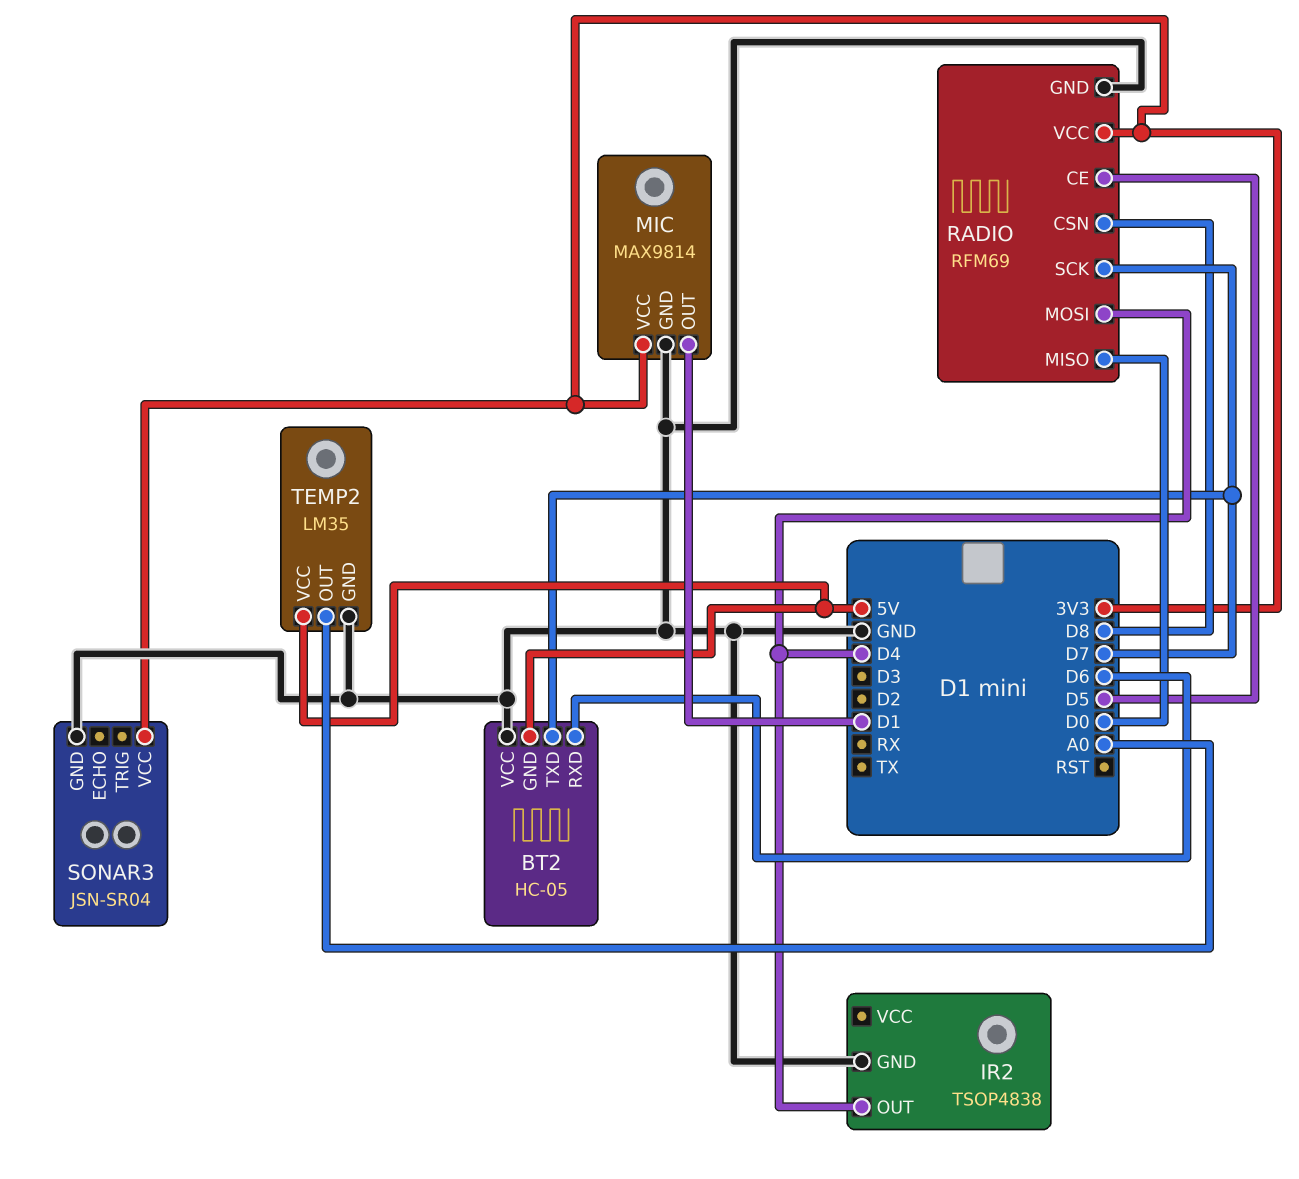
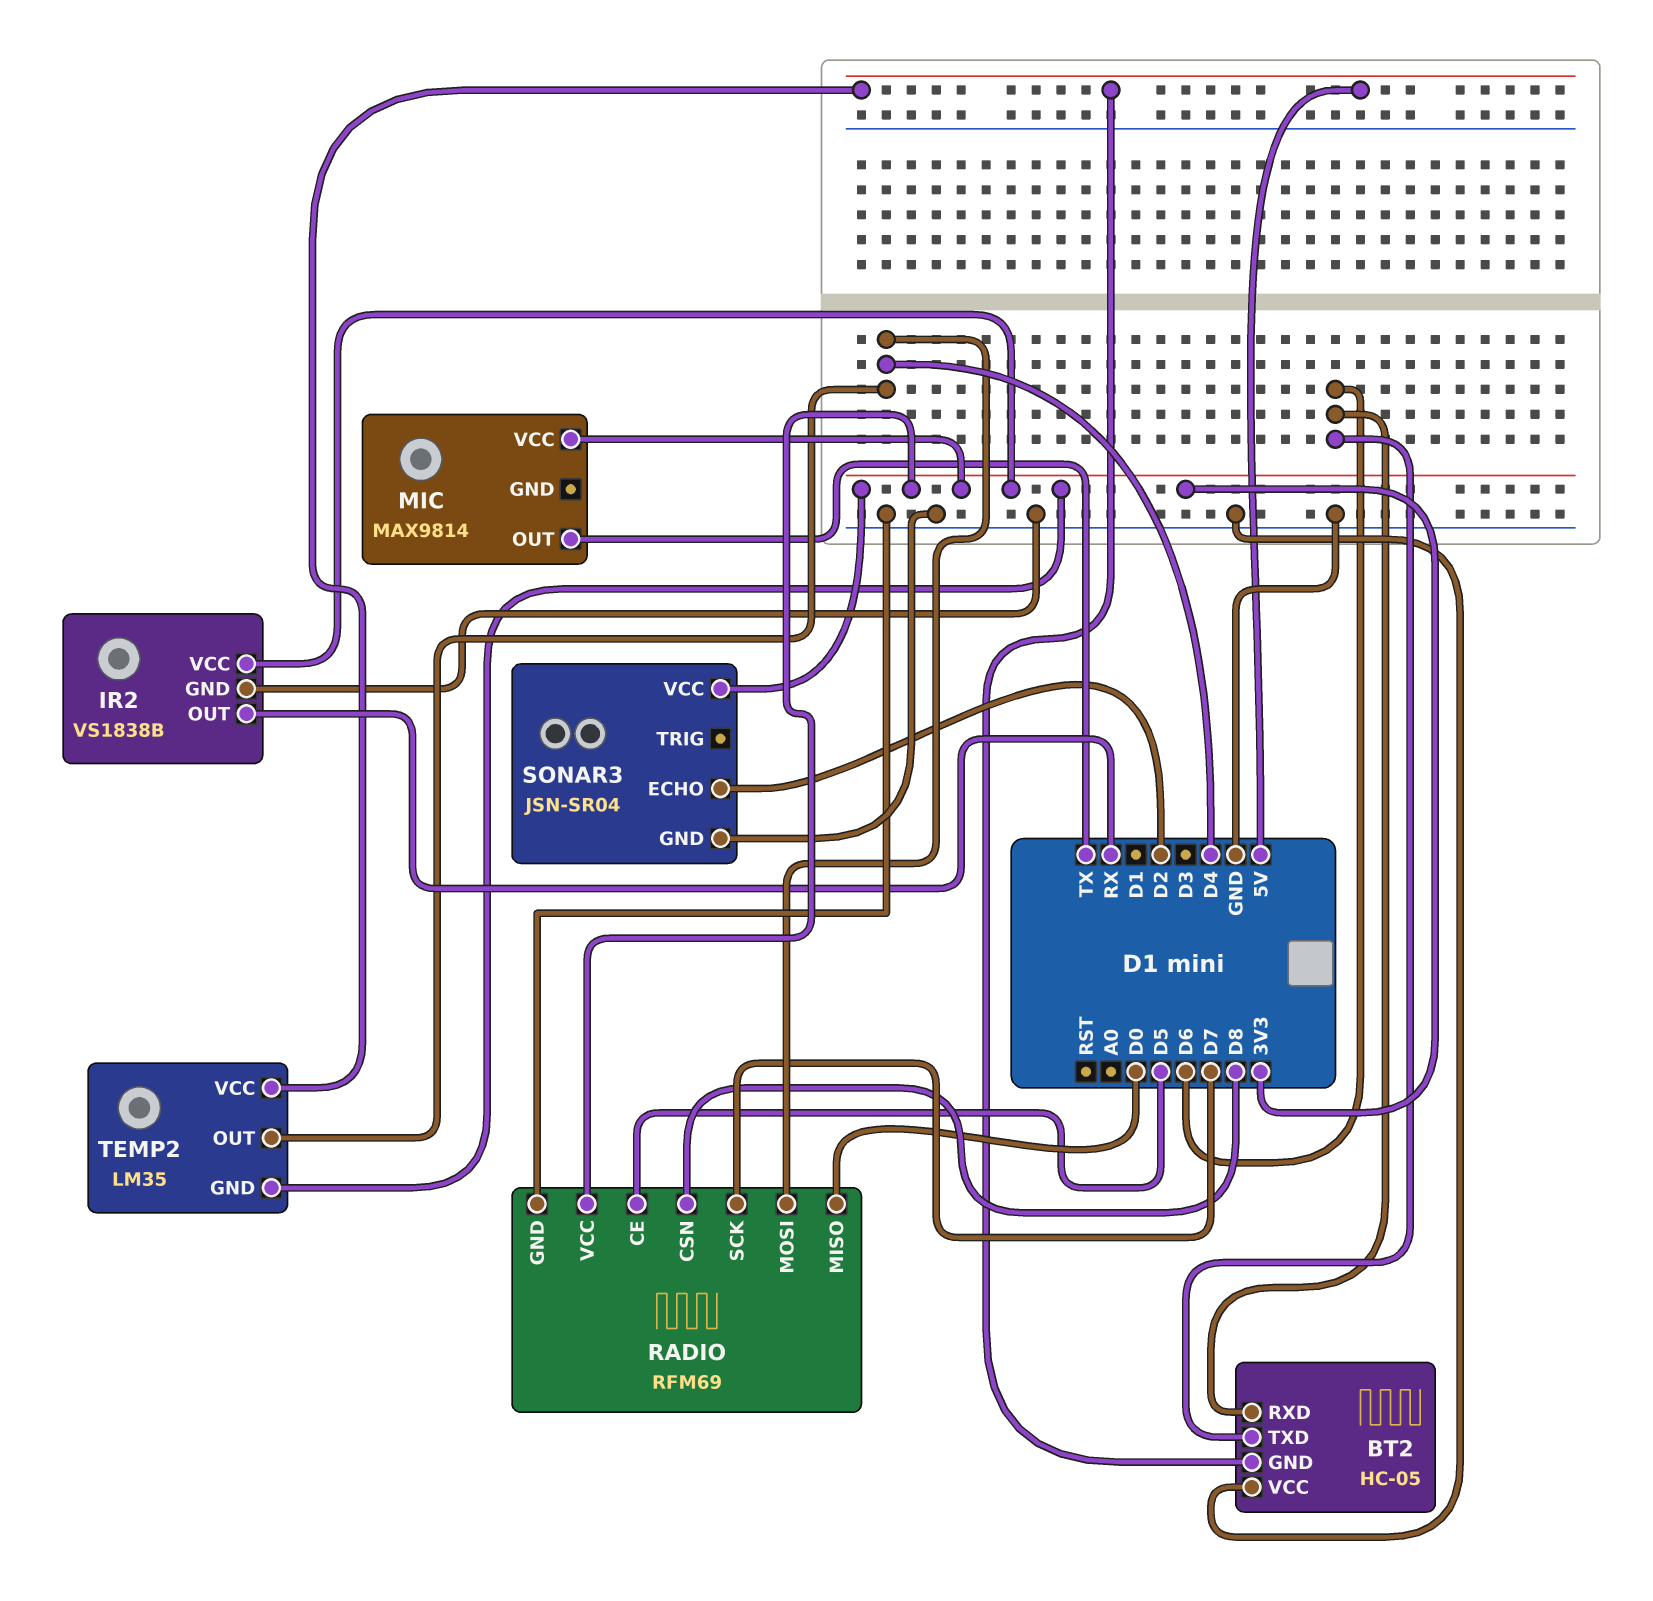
BT2 pin TXD: D7 -> D6
IR2: TSOP4838 -> VS1838B
IR2 pin OUT: D4 -> RX
IR2 pin VCC: none -> 3V3
MIC pin GND: GND -> none
MIC pin OUT: D1 -> TX
SONAR3 pin ECHO: none -> D2
TEMP2 pin GND: GND -> 3V3
TEMP2 pin OUT: A0 -> D4

